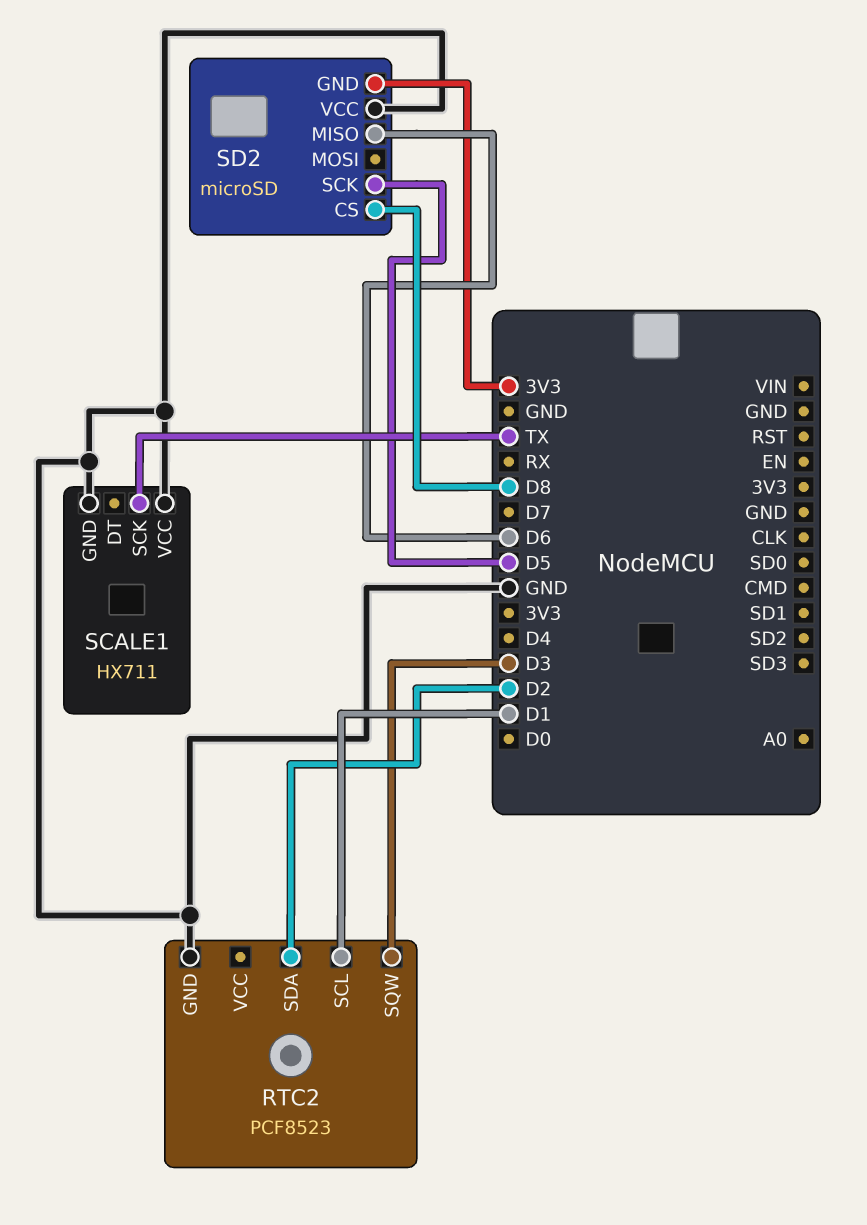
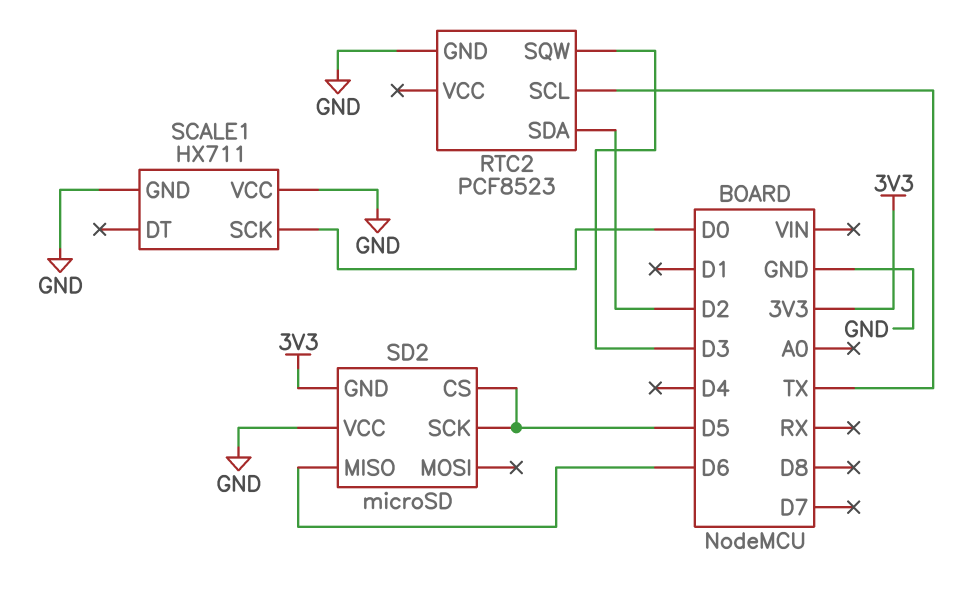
RTC2 pin SCL: D1 -> TX
SCALE1 pin SCK: TX -> D0
SD2 pin CS: D8 -> D5

